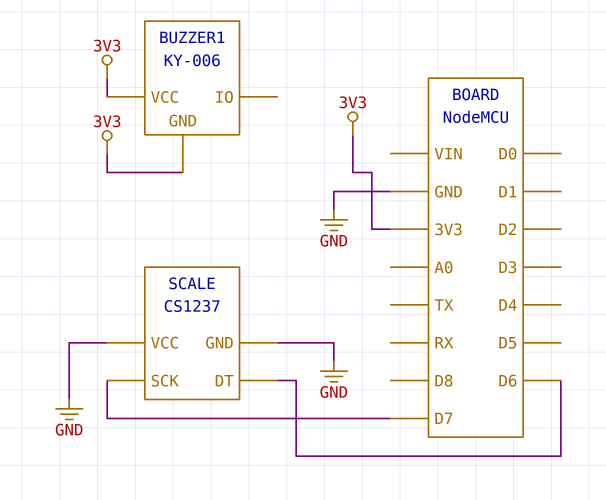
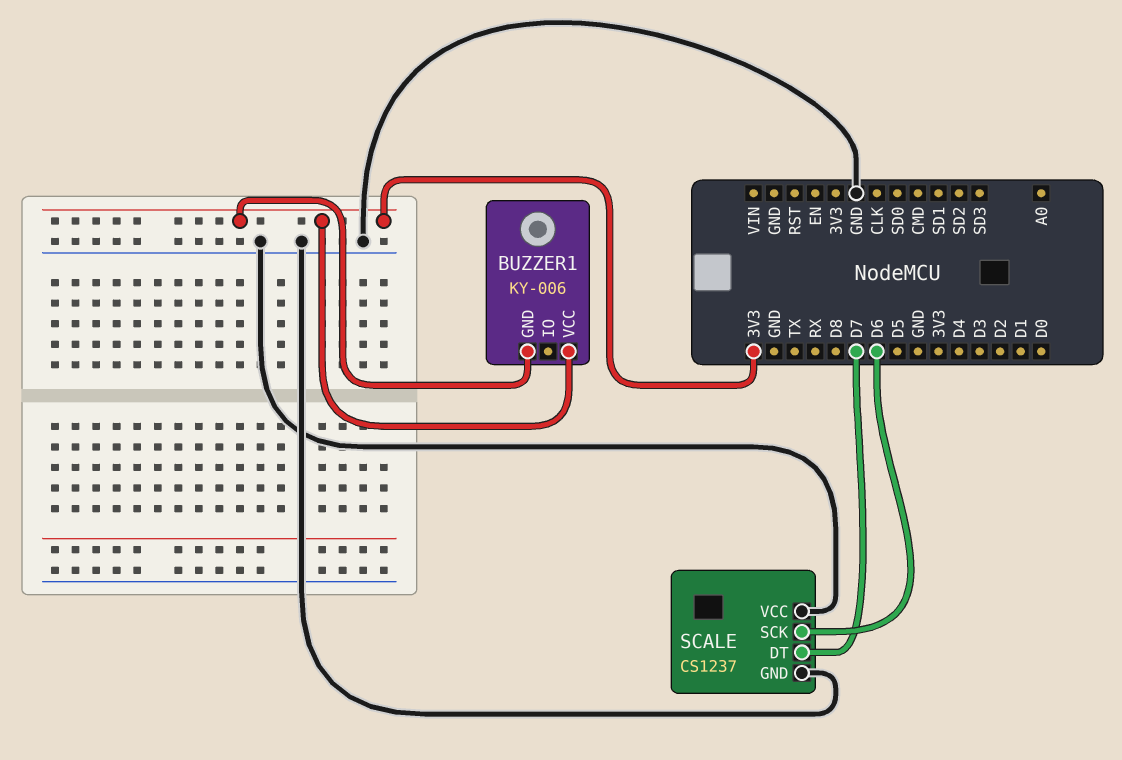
SCALE pin DT: D6 -> D7
SCALE pin SCK: D7 -> D6

